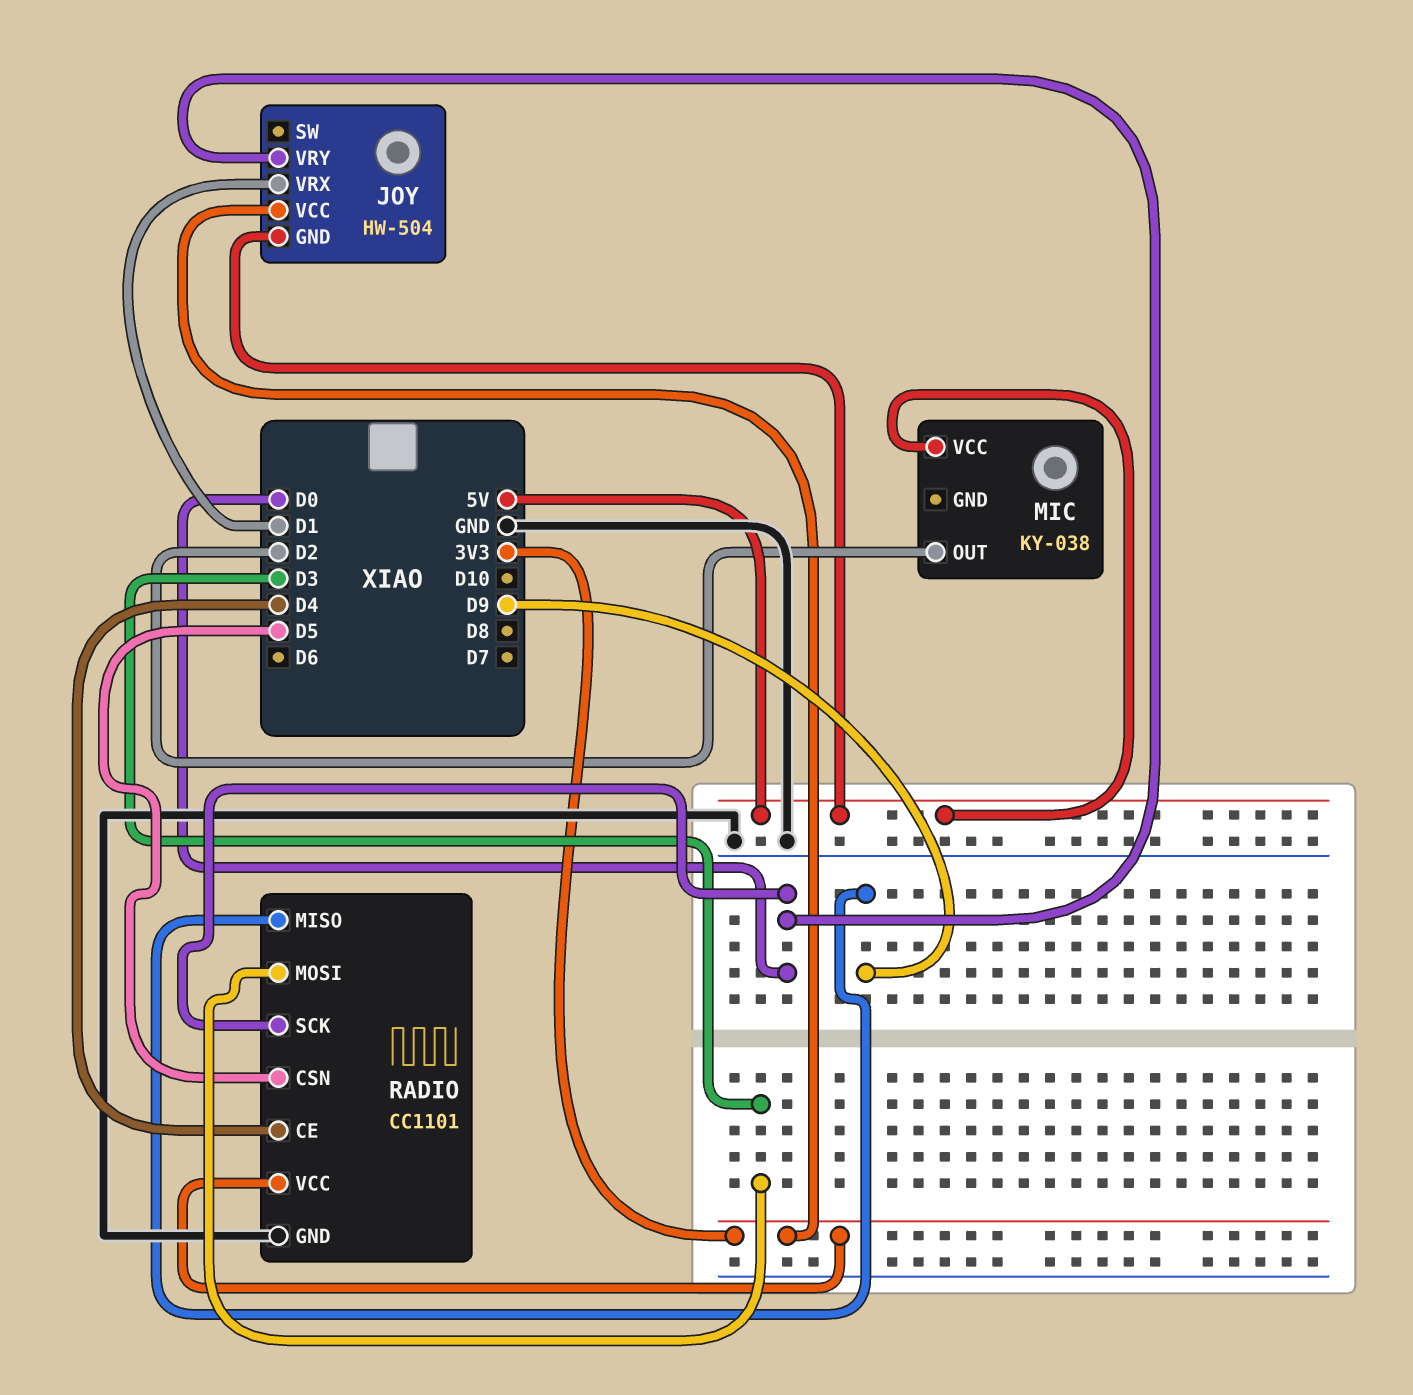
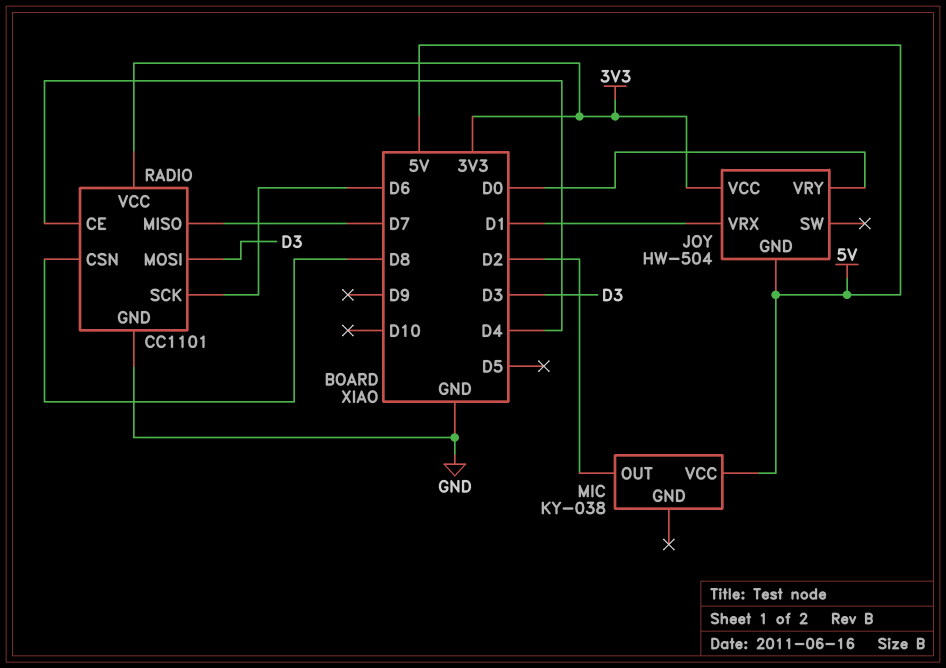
RADIO pin CSN: D5 -> D8
RADIO pin MISO: D9 -> D7
RADIO pin SCK: D0 -> D6

